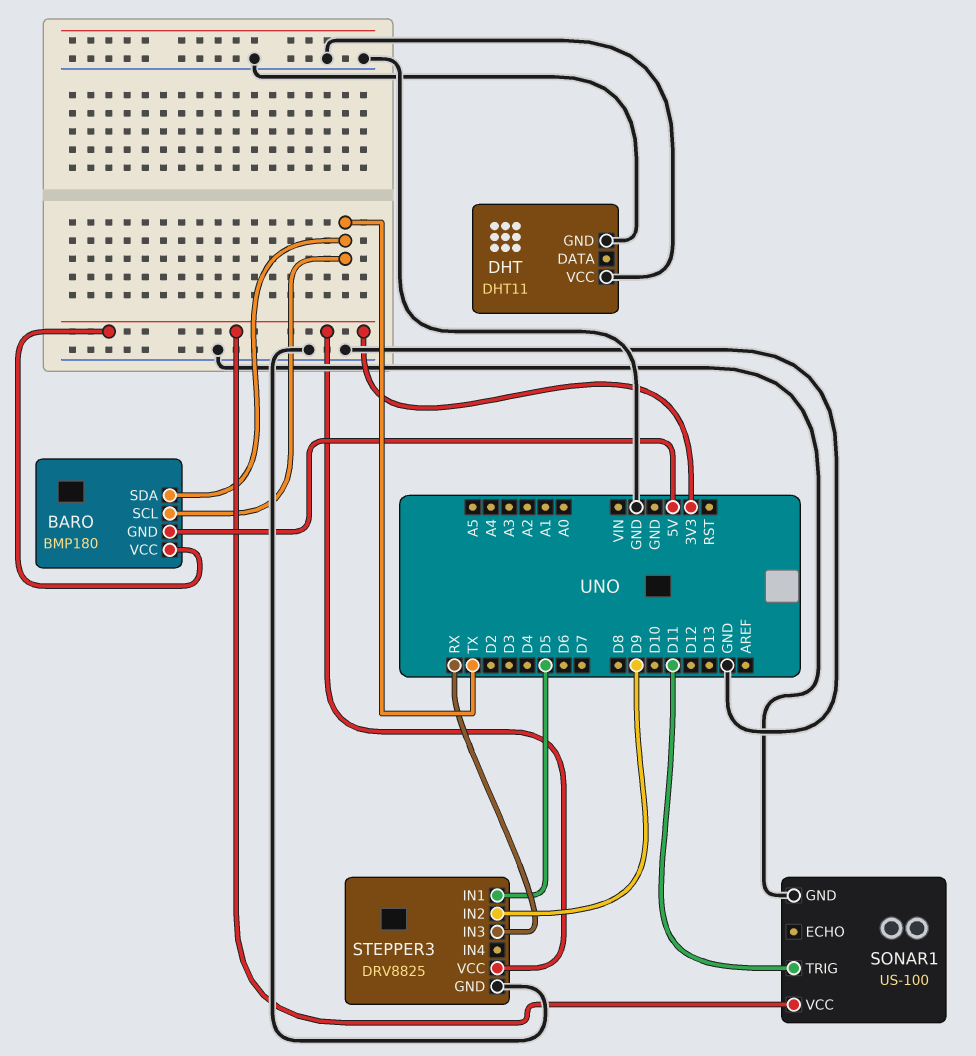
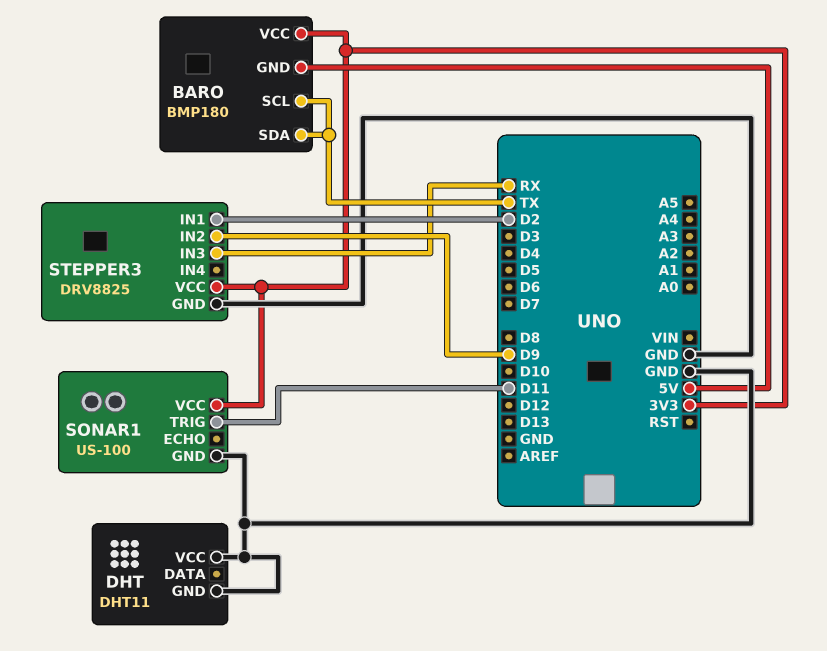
STEPPER3 pin IN1: D5 -> D2

